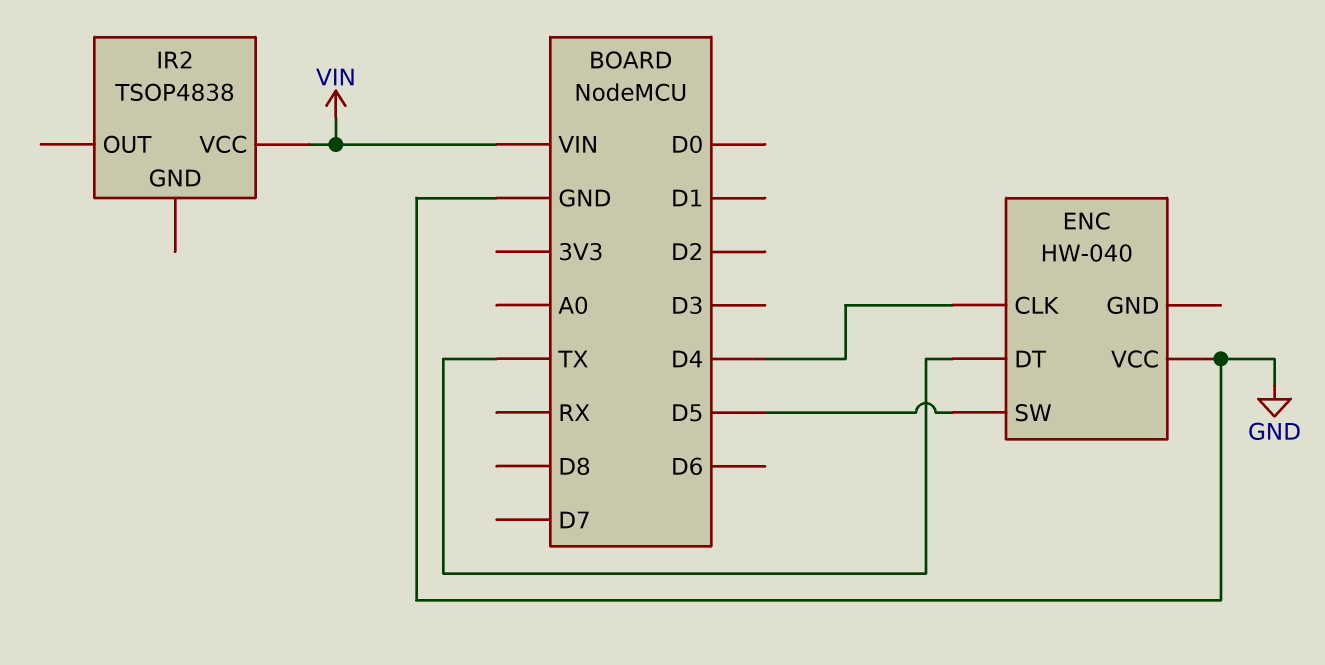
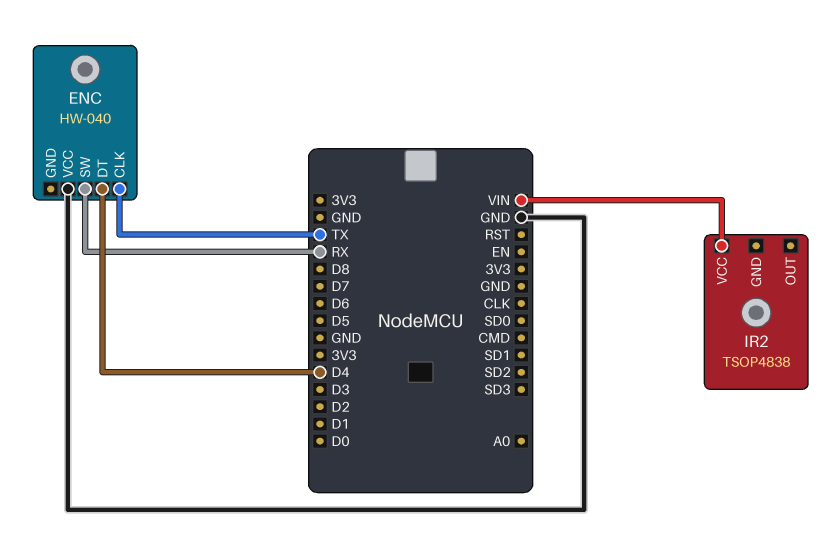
ENC pin CLK: D4 -> TX
ENC pin DT: TX -> D4
ENC pin SW: D5 -> RX

